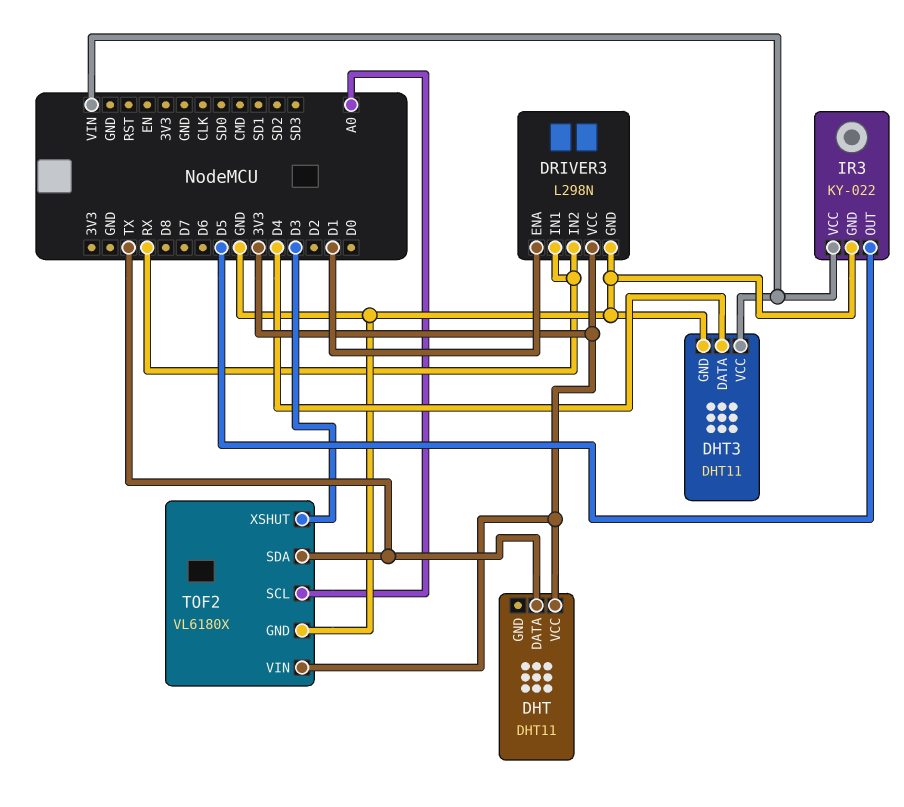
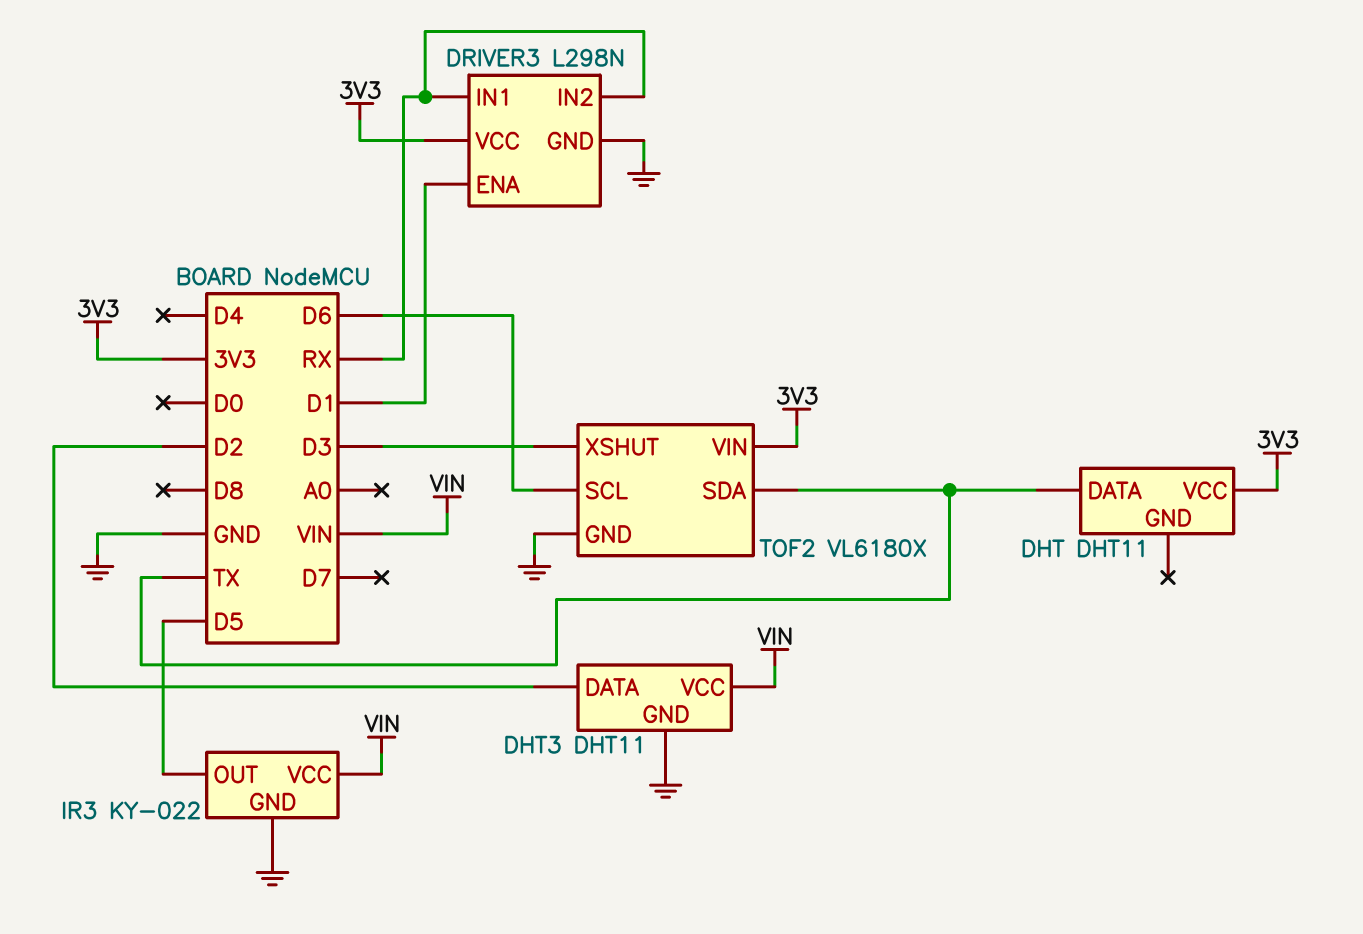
DHT3 pin DATA: D4 -> D2
TOF2 pin SCL: A0 -> D6

